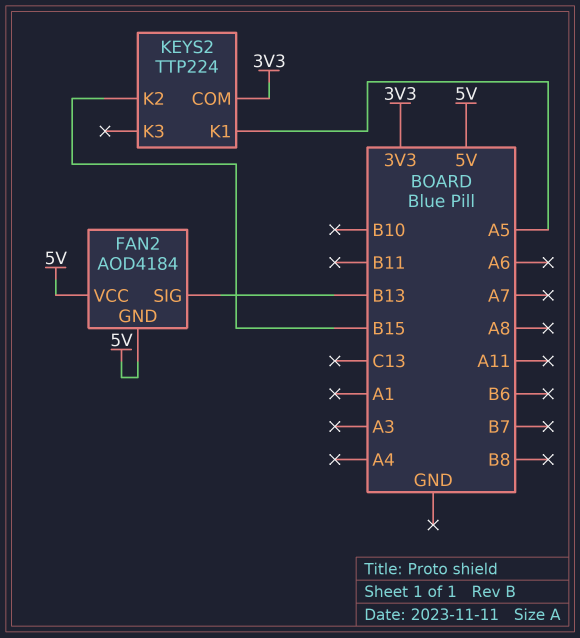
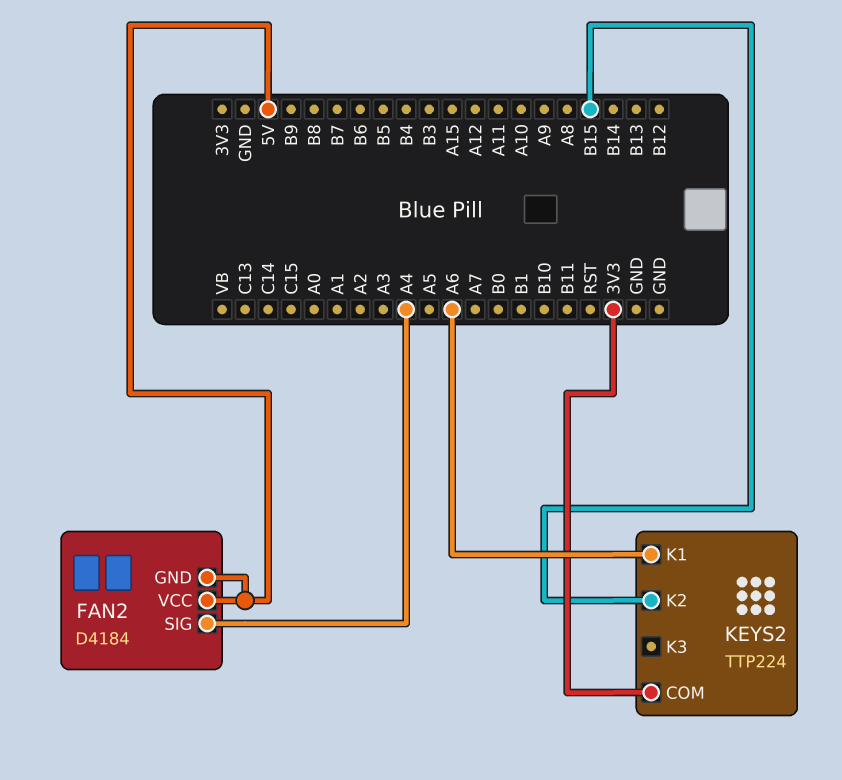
FAN2: AOD4184 -> D4184
FAN2 pin SIG: B13 -> A4
KEYS2 pin K1: A5 -> A6

